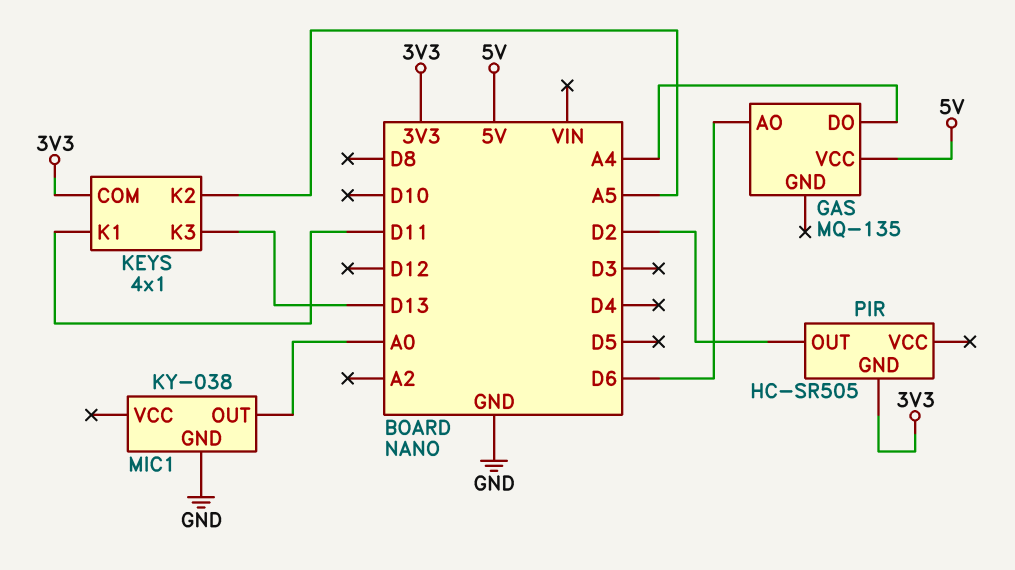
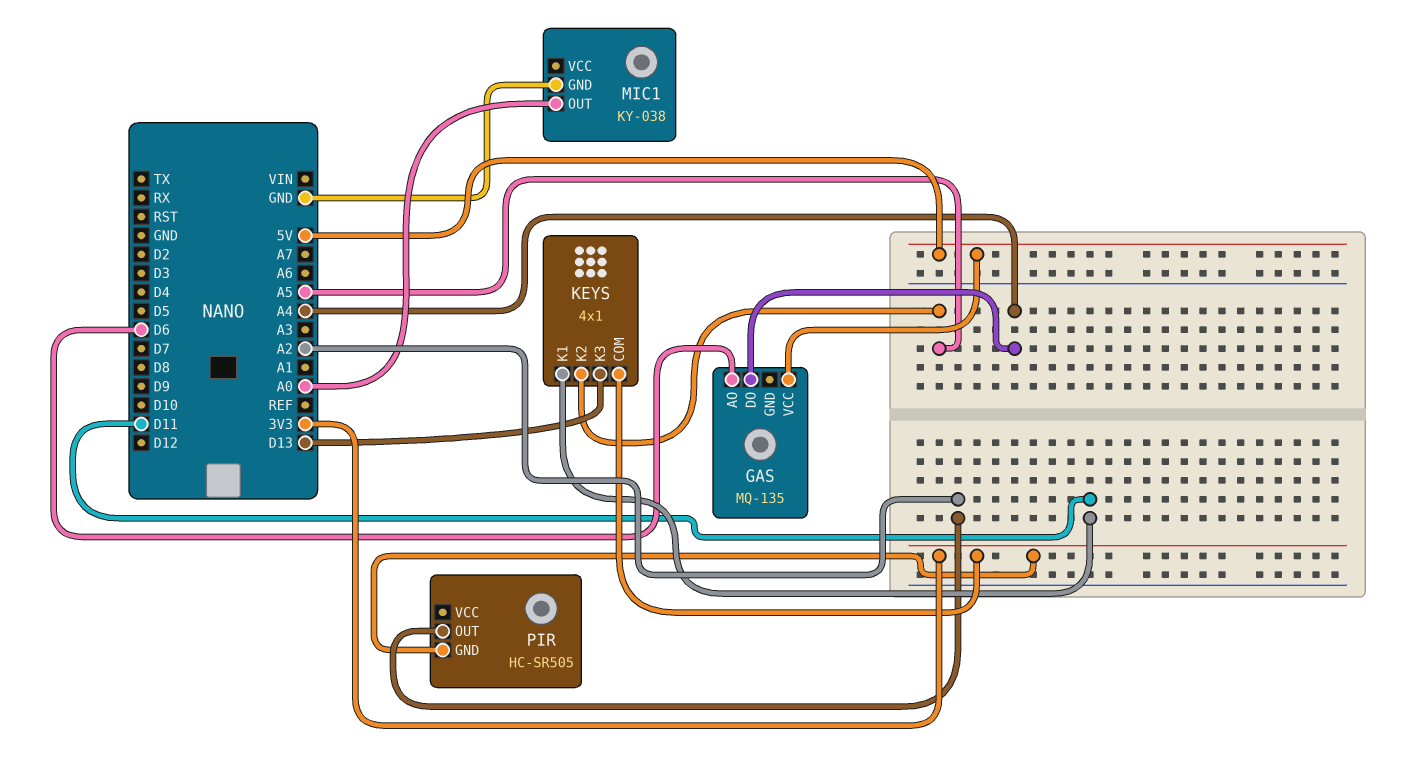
PIR pin OUT: D2 -> A2

